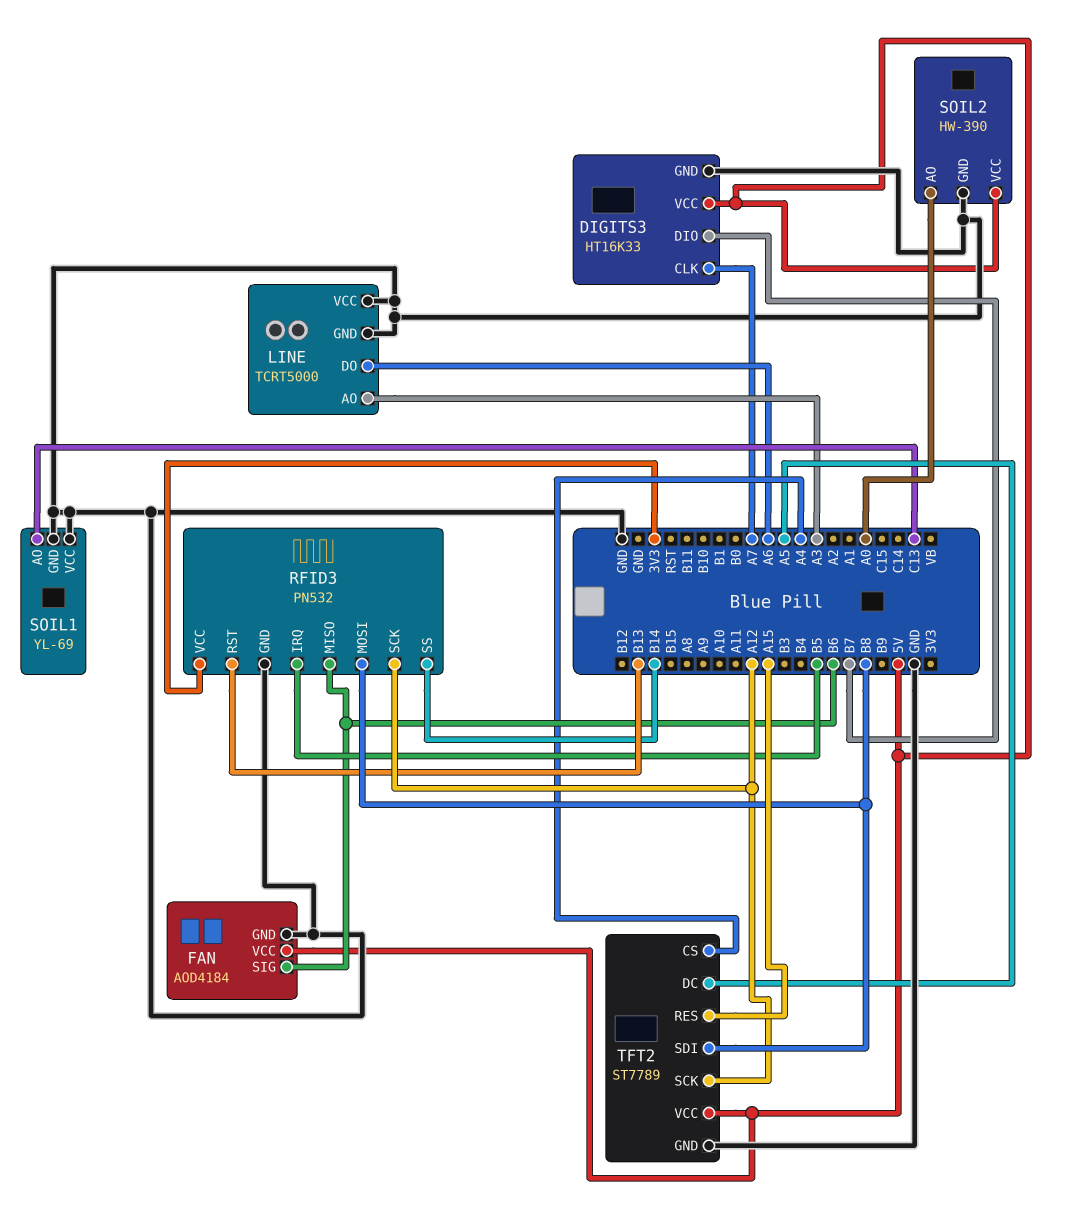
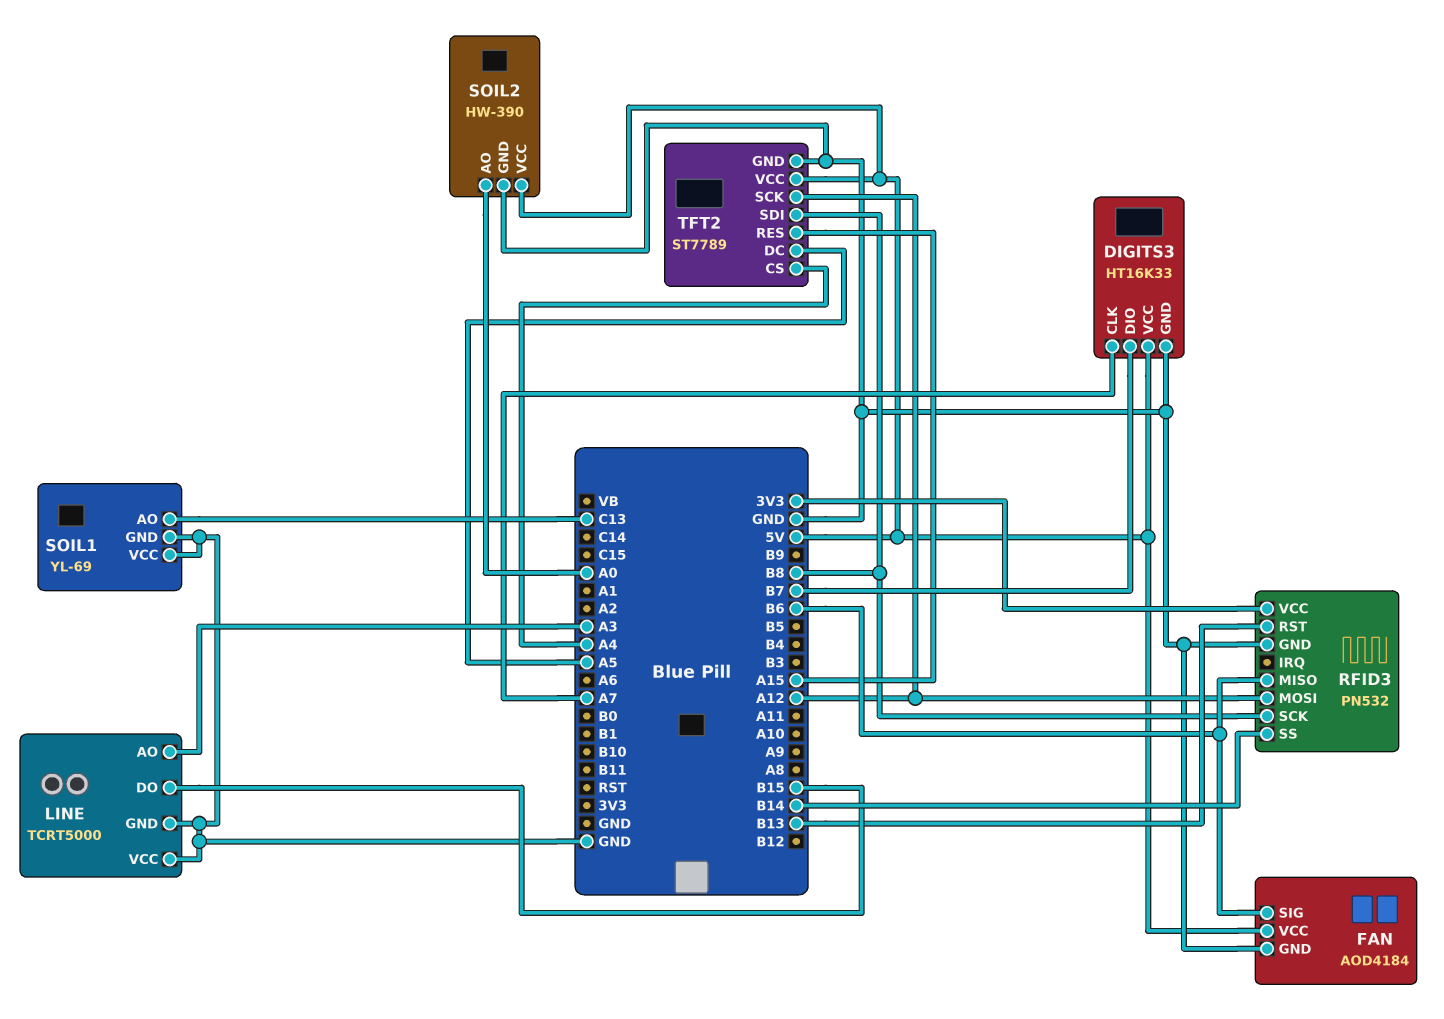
LINE pin DO: A6 -> B15
RFID3 pin IRQ: B5 -> none
RFID3 pin MOSI: B8 -> A12
RFID3 pin SCK: A12 -> B8

